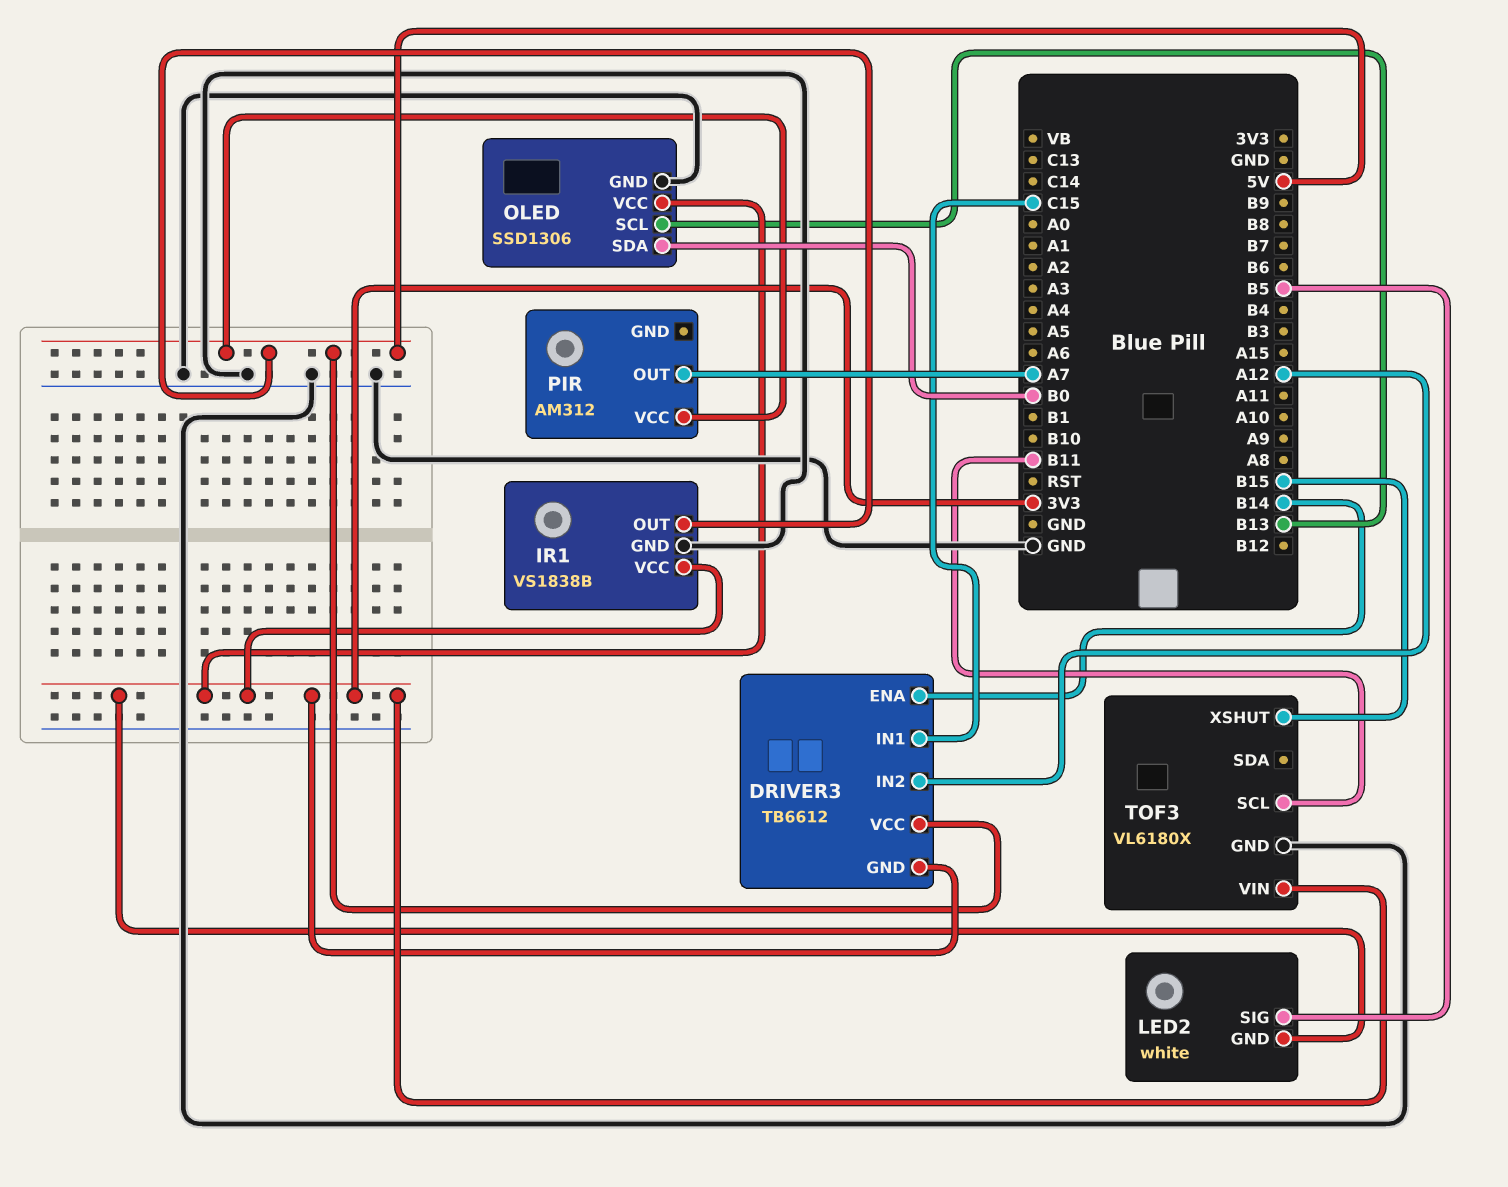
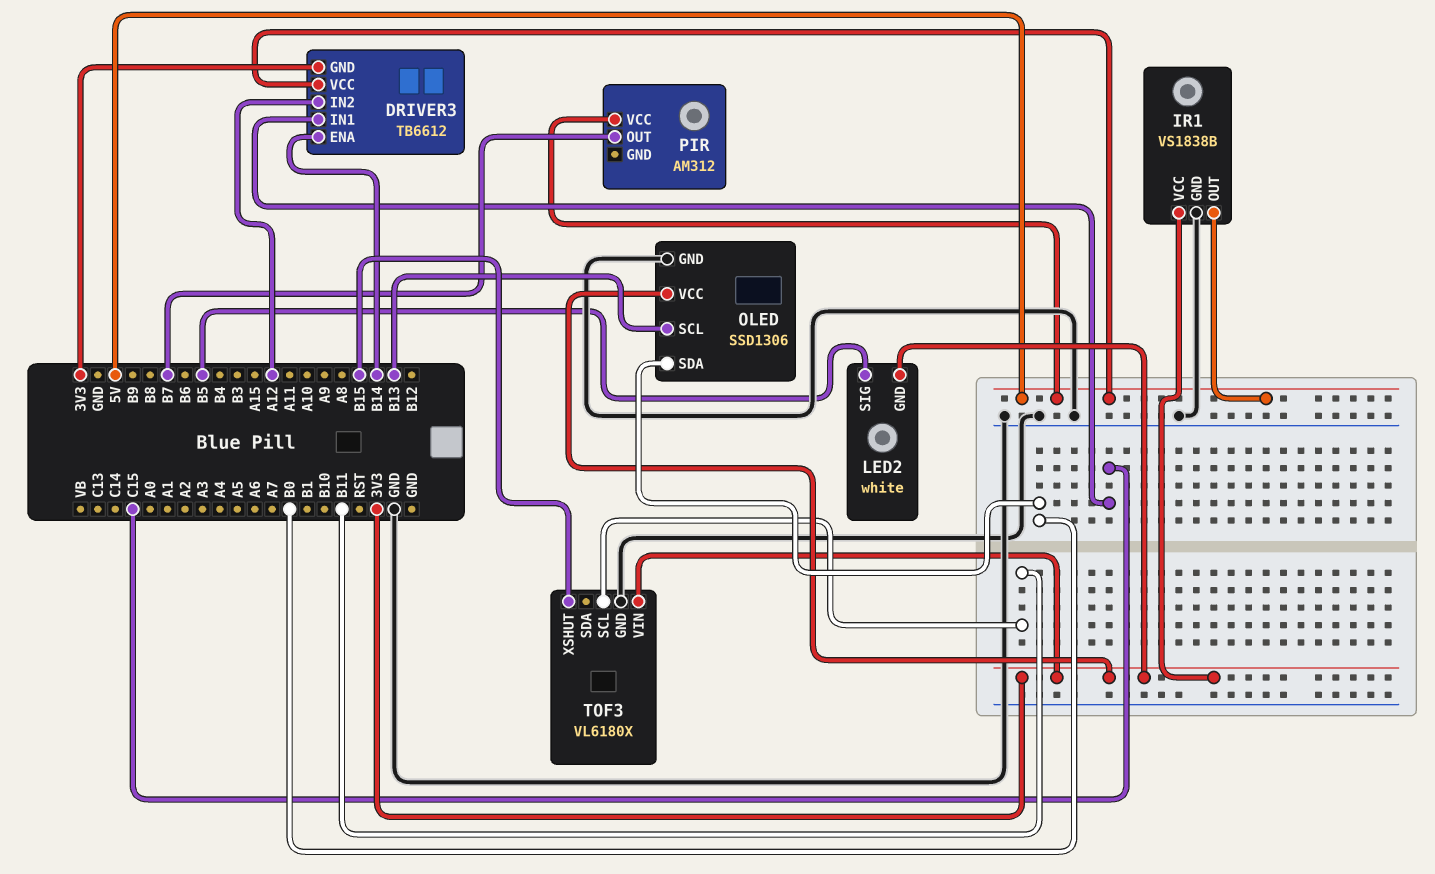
PIR pin OUT: A7 -> B7

